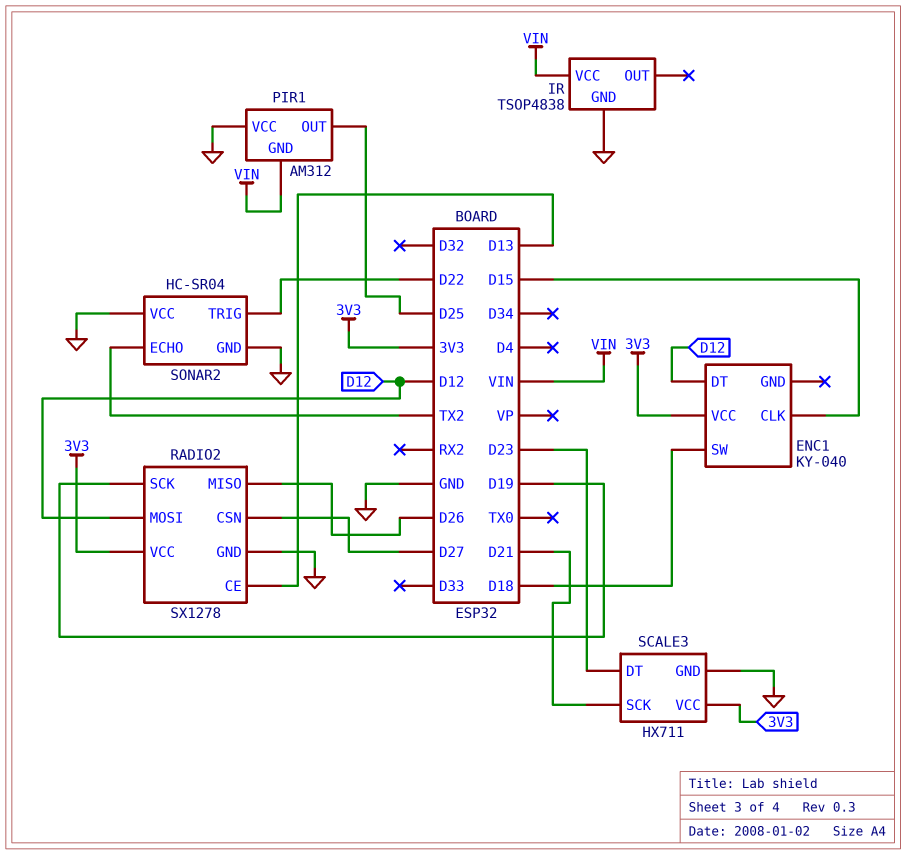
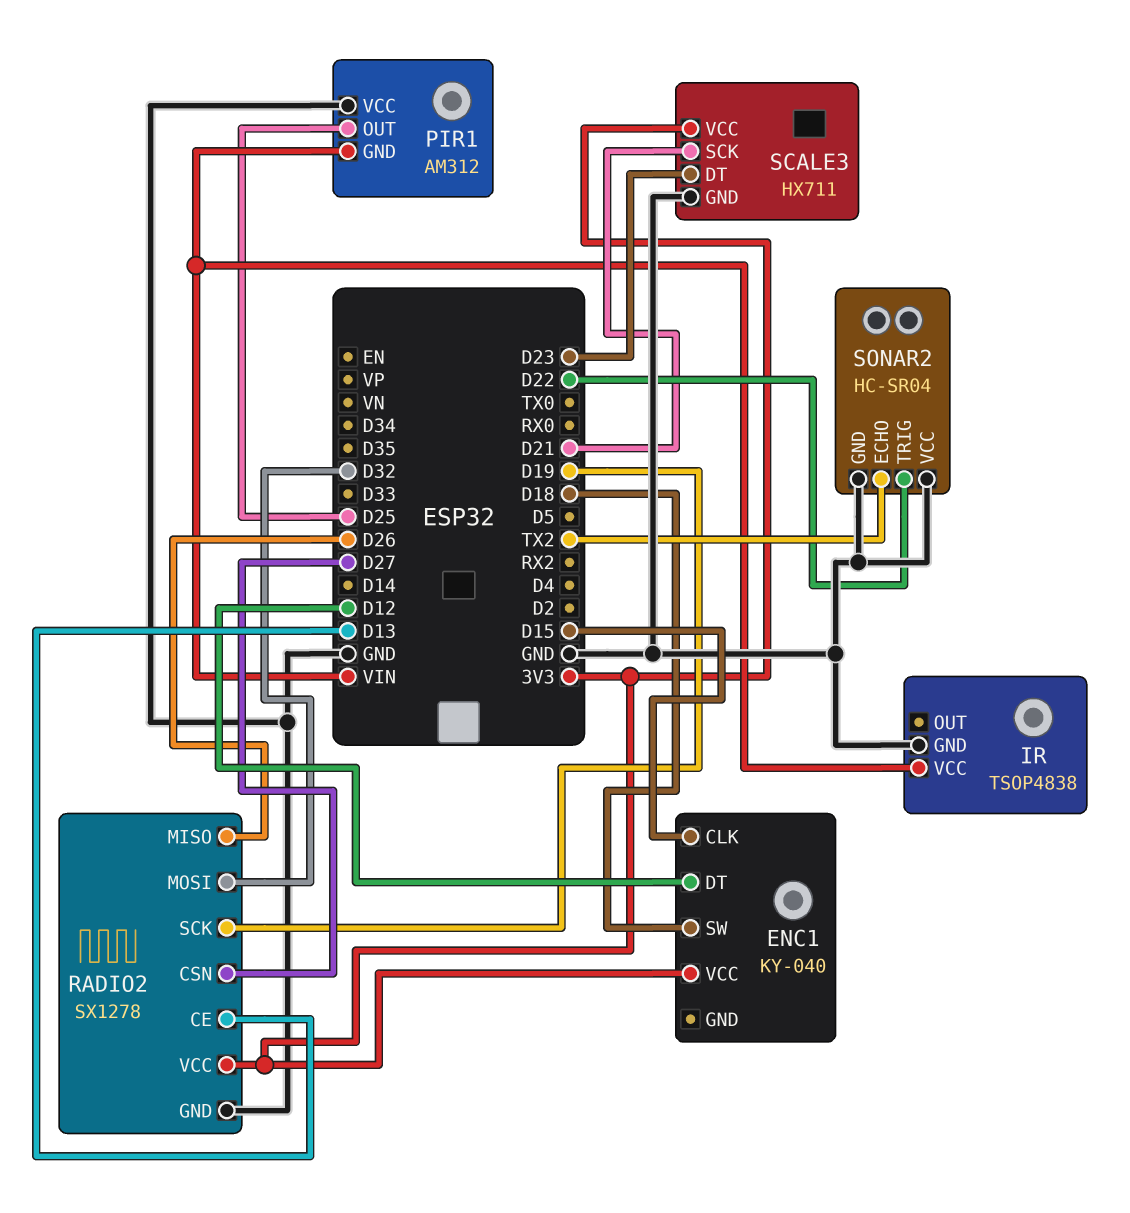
RADIO2 pin MOSI: D12 -> D32

